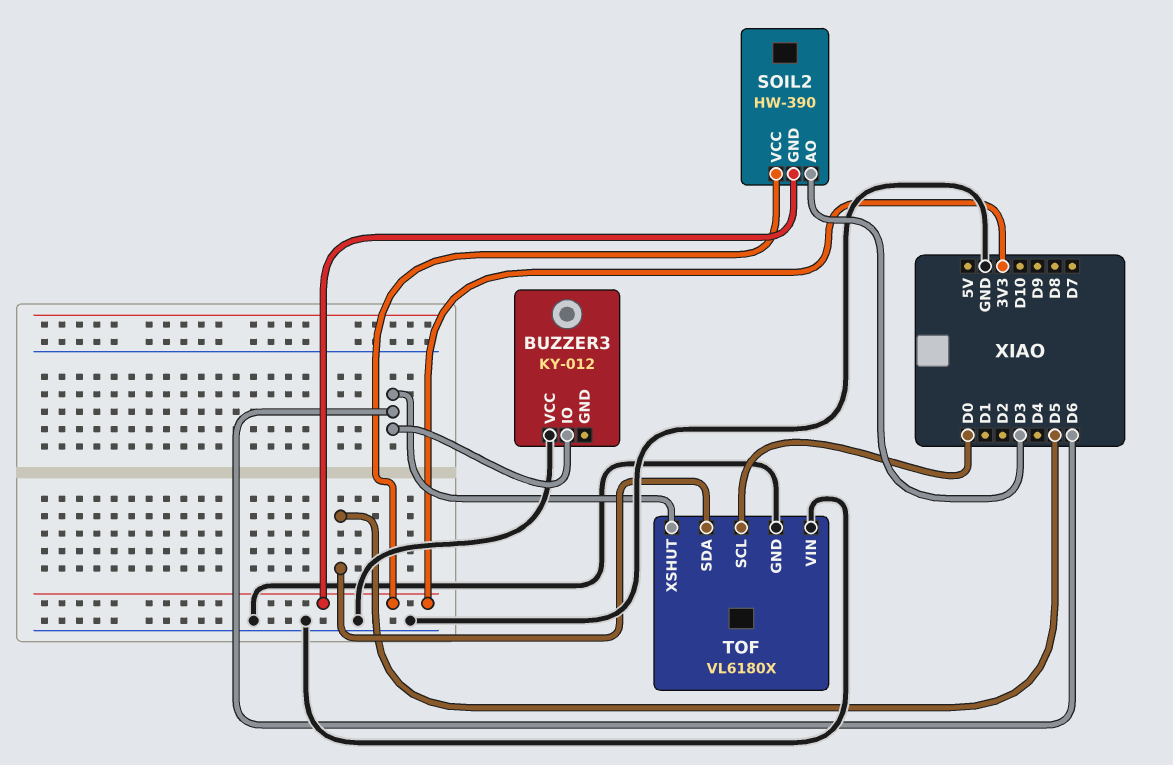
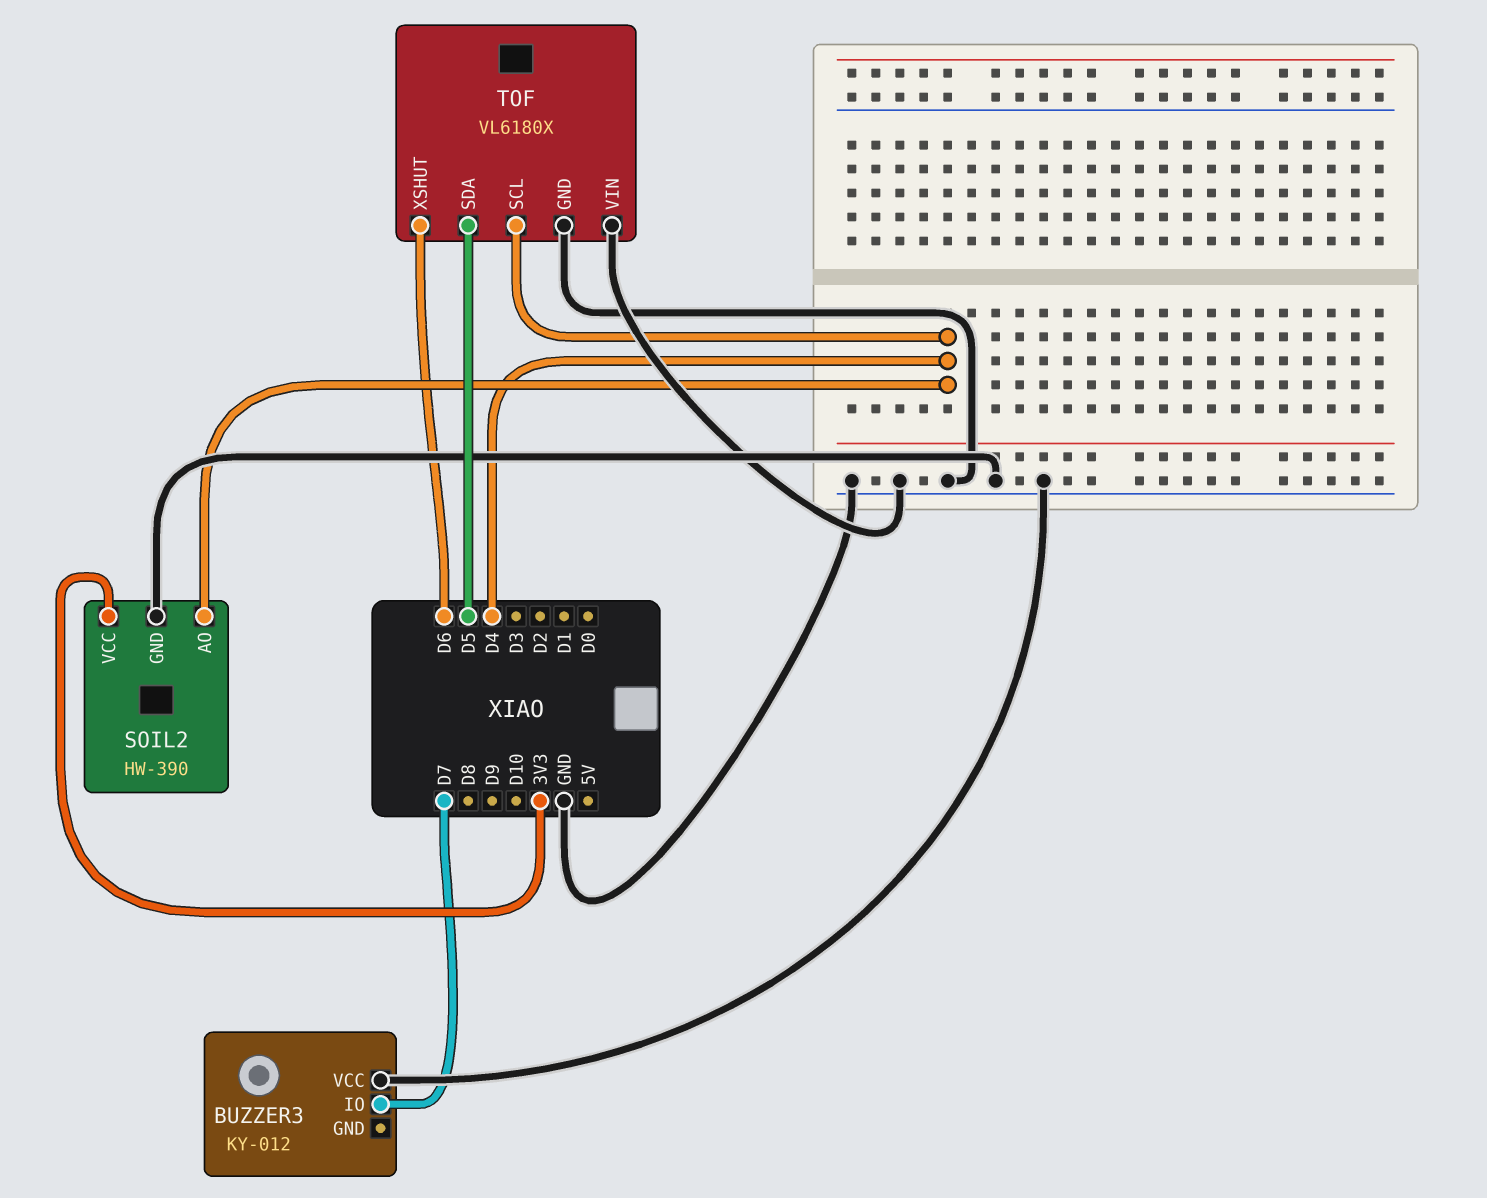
BUZZER3 pin IO: D6 -> D7
SOIL2 pin AO: D3 -> D4
SOIL2 pin GND: 3V3 -> GND
TOF pin SCL: D0 -> D4

